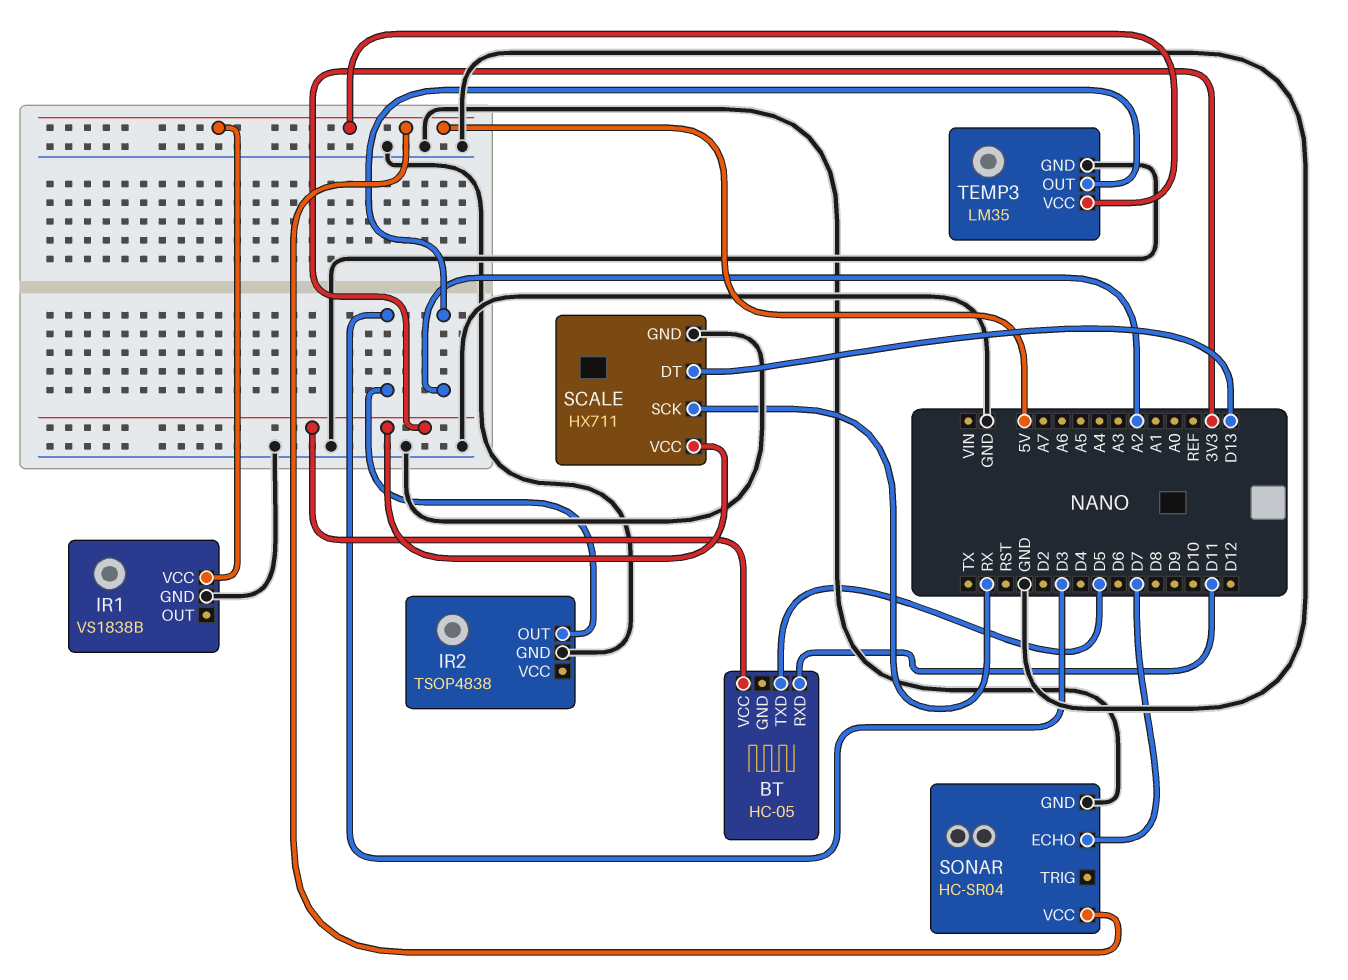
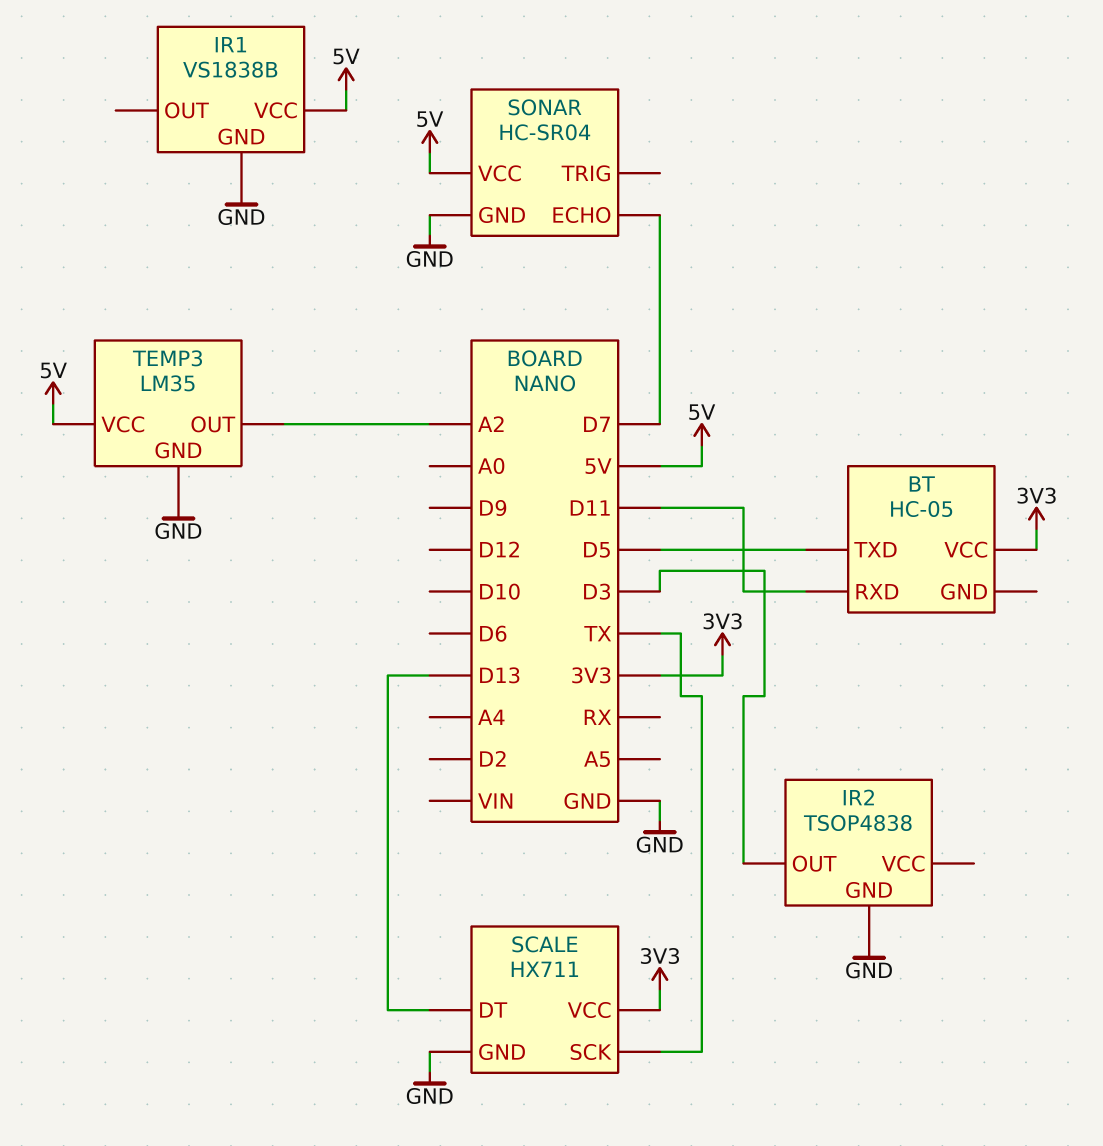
SCALE pin SCK: RX -> TX

